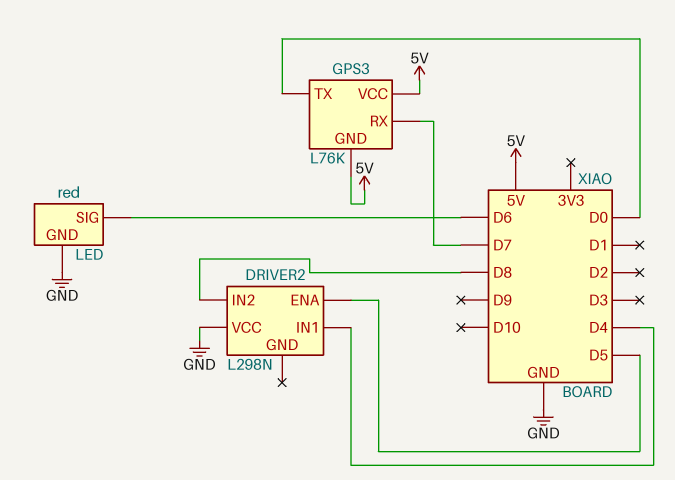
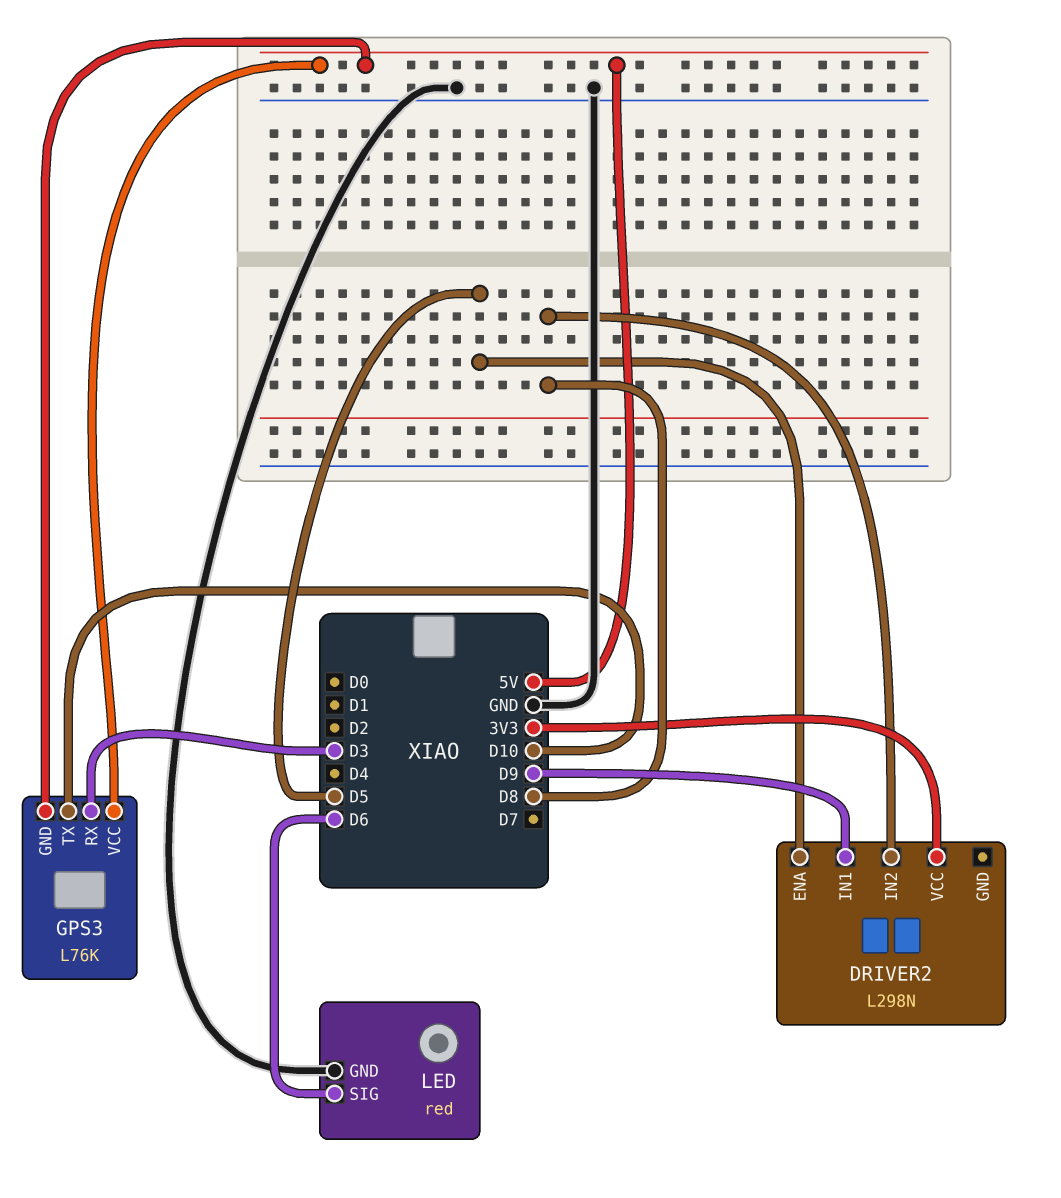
DRIVER2 pin IN1: D4 -> D9
DRIVER2 pin VCC: GND -> 3V3
GPS3 pin RX: D7 -> D3
GPS3 pin TX: D0 -> D10

